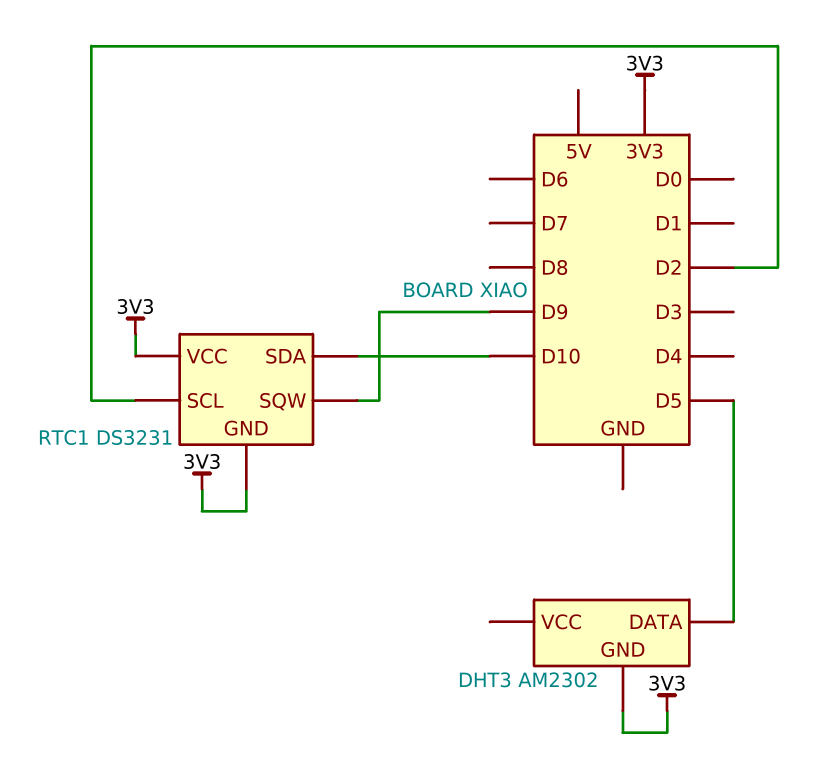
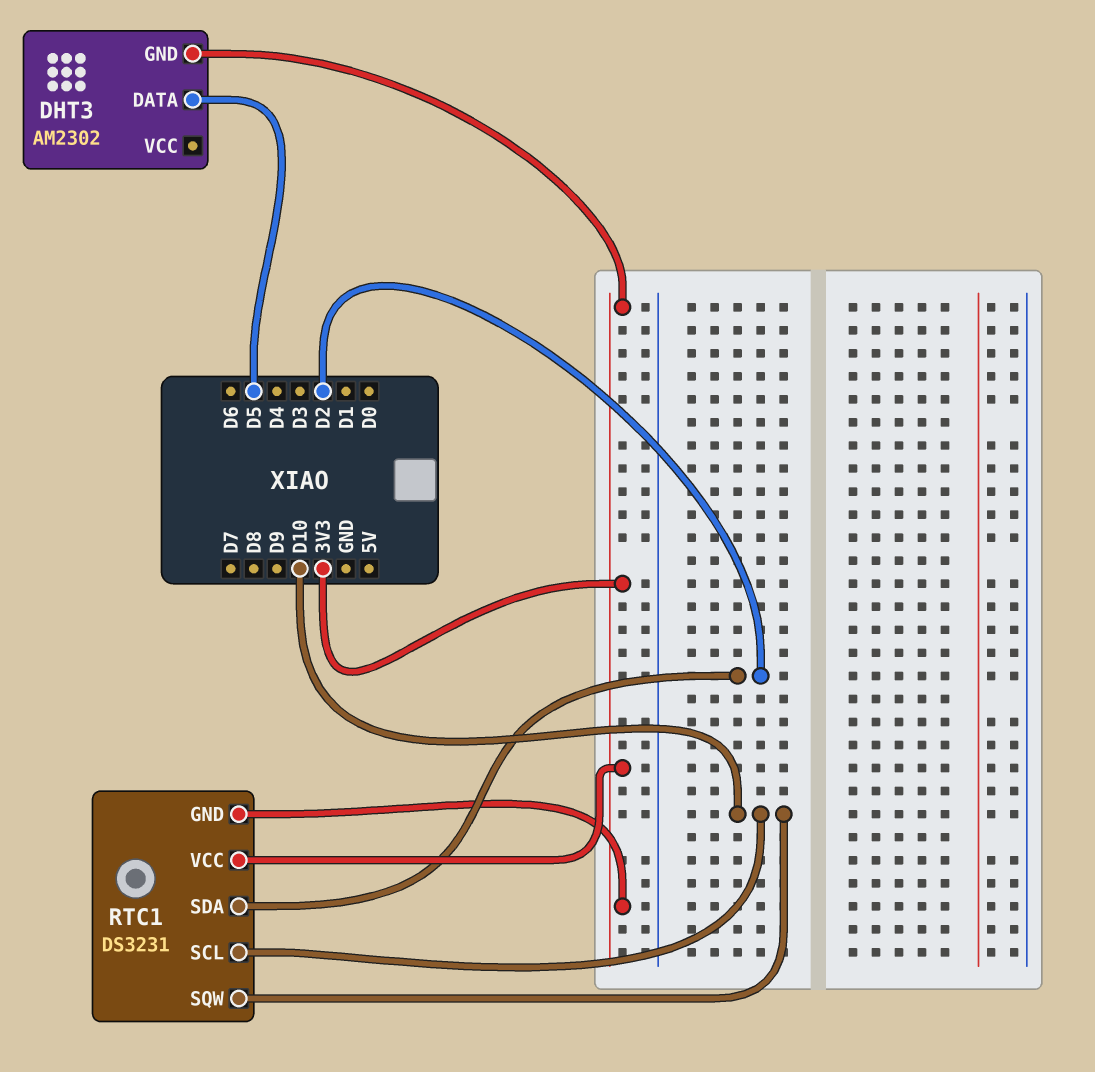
RTC1 pin SCL: D2 -> D10
RTC1 pin SDA: D10 -> D2
RTC1 pin SQW: D9 -> D10

